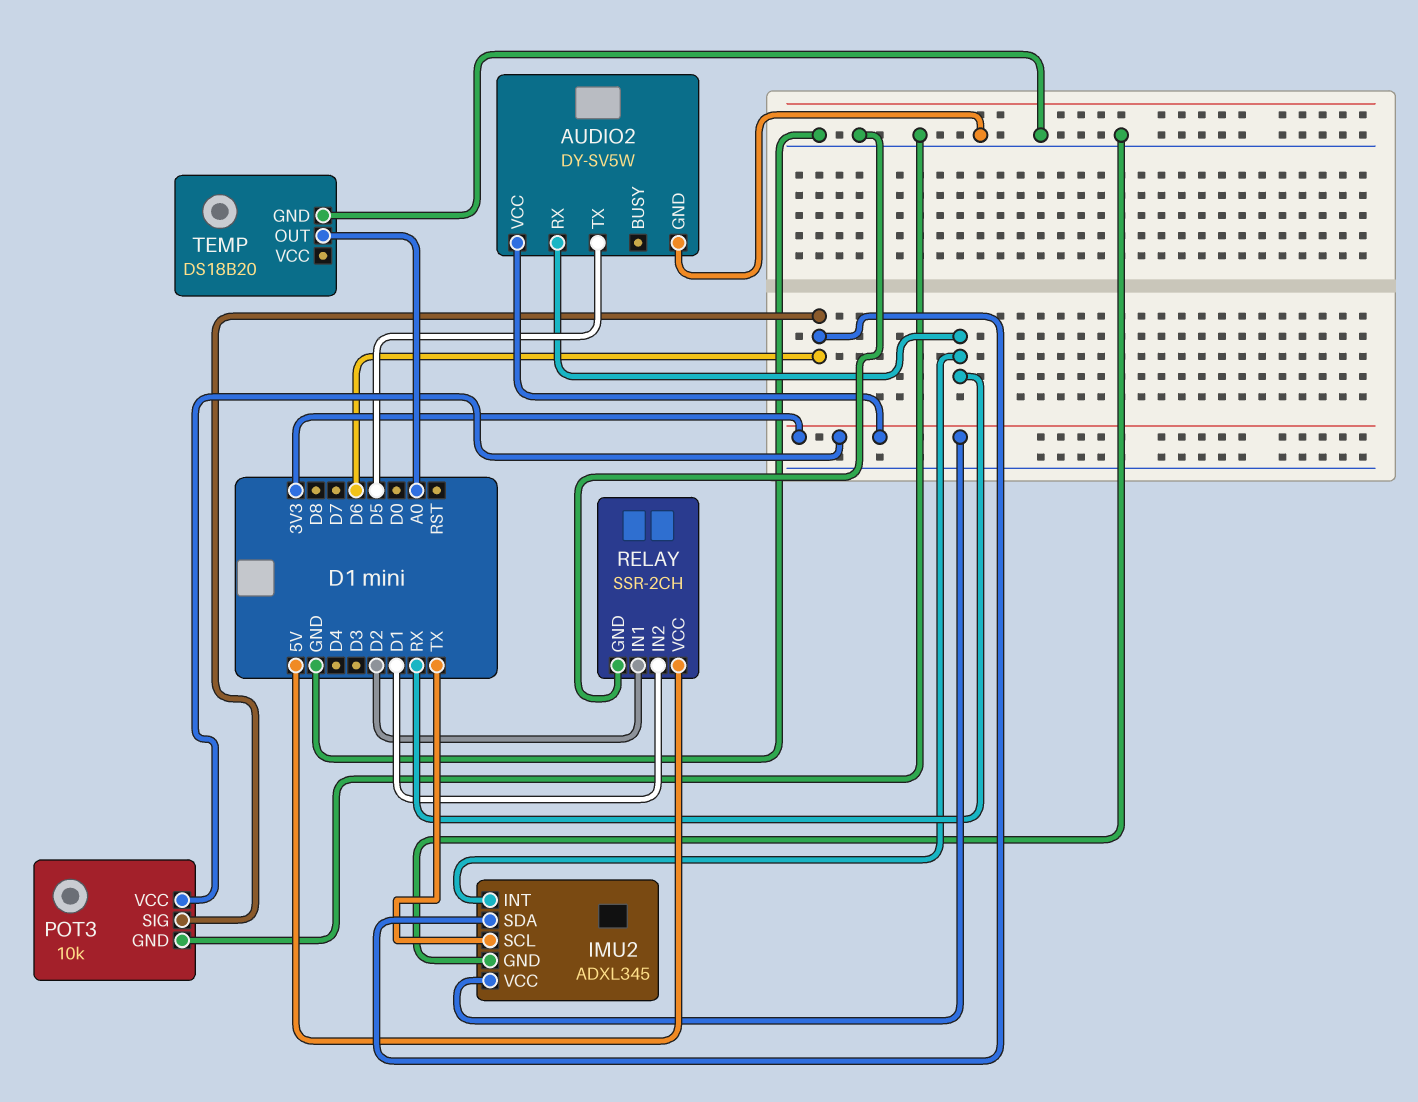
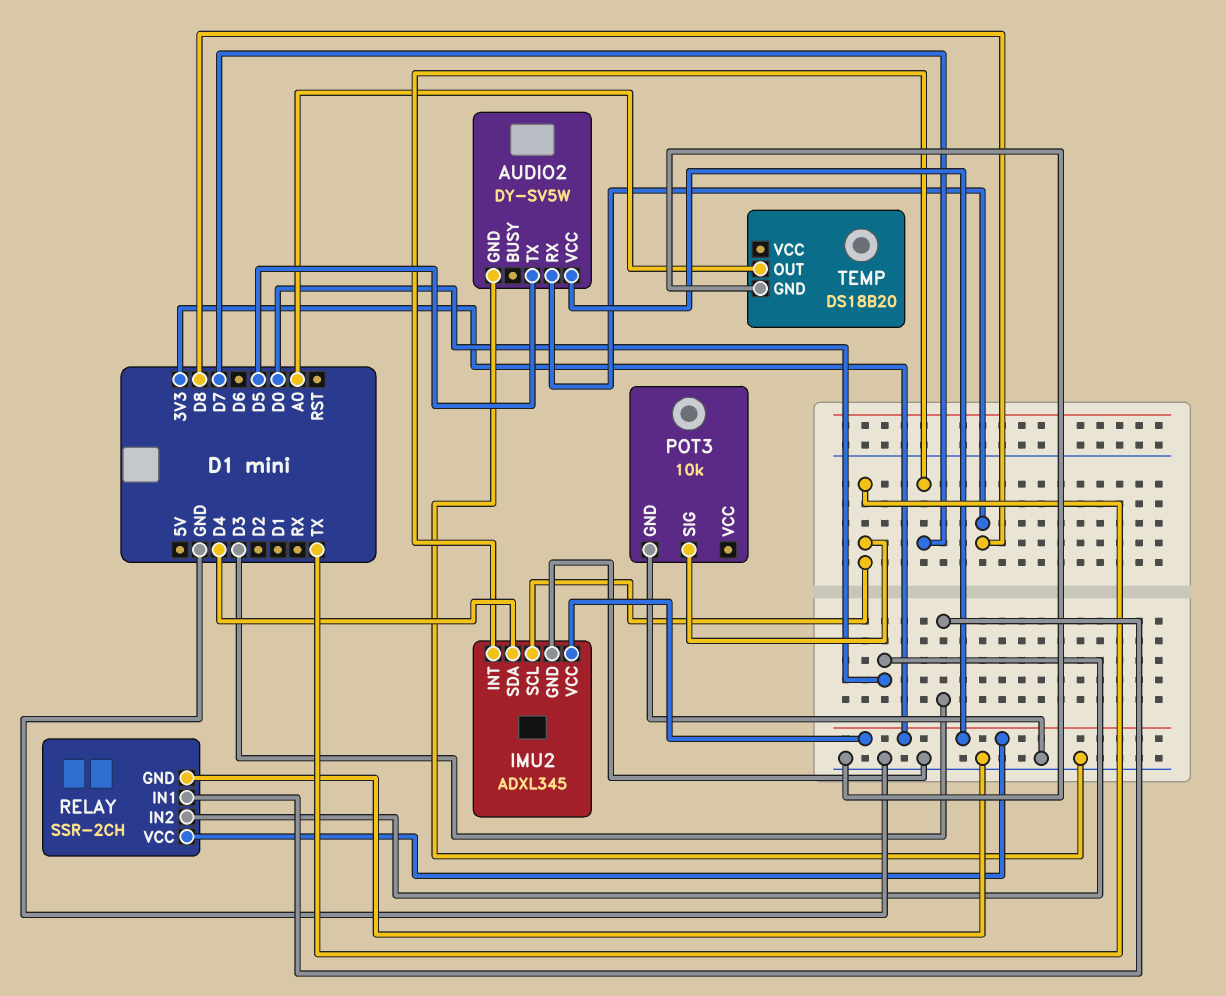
AUDIO2 pin RX: RX -> D8
IMU2 pin INT: RX -> D7
IMU2 pin SDA: D6 -> D4
POT3 pin SIG: D6 -> TX
POT3 pin VCC: 3V3 -> none
RELAY pin IN1: D2 -> D3
RELAY pin IN2: D1 -> D0
RELAY pin VCC: 5V -> 3V3

